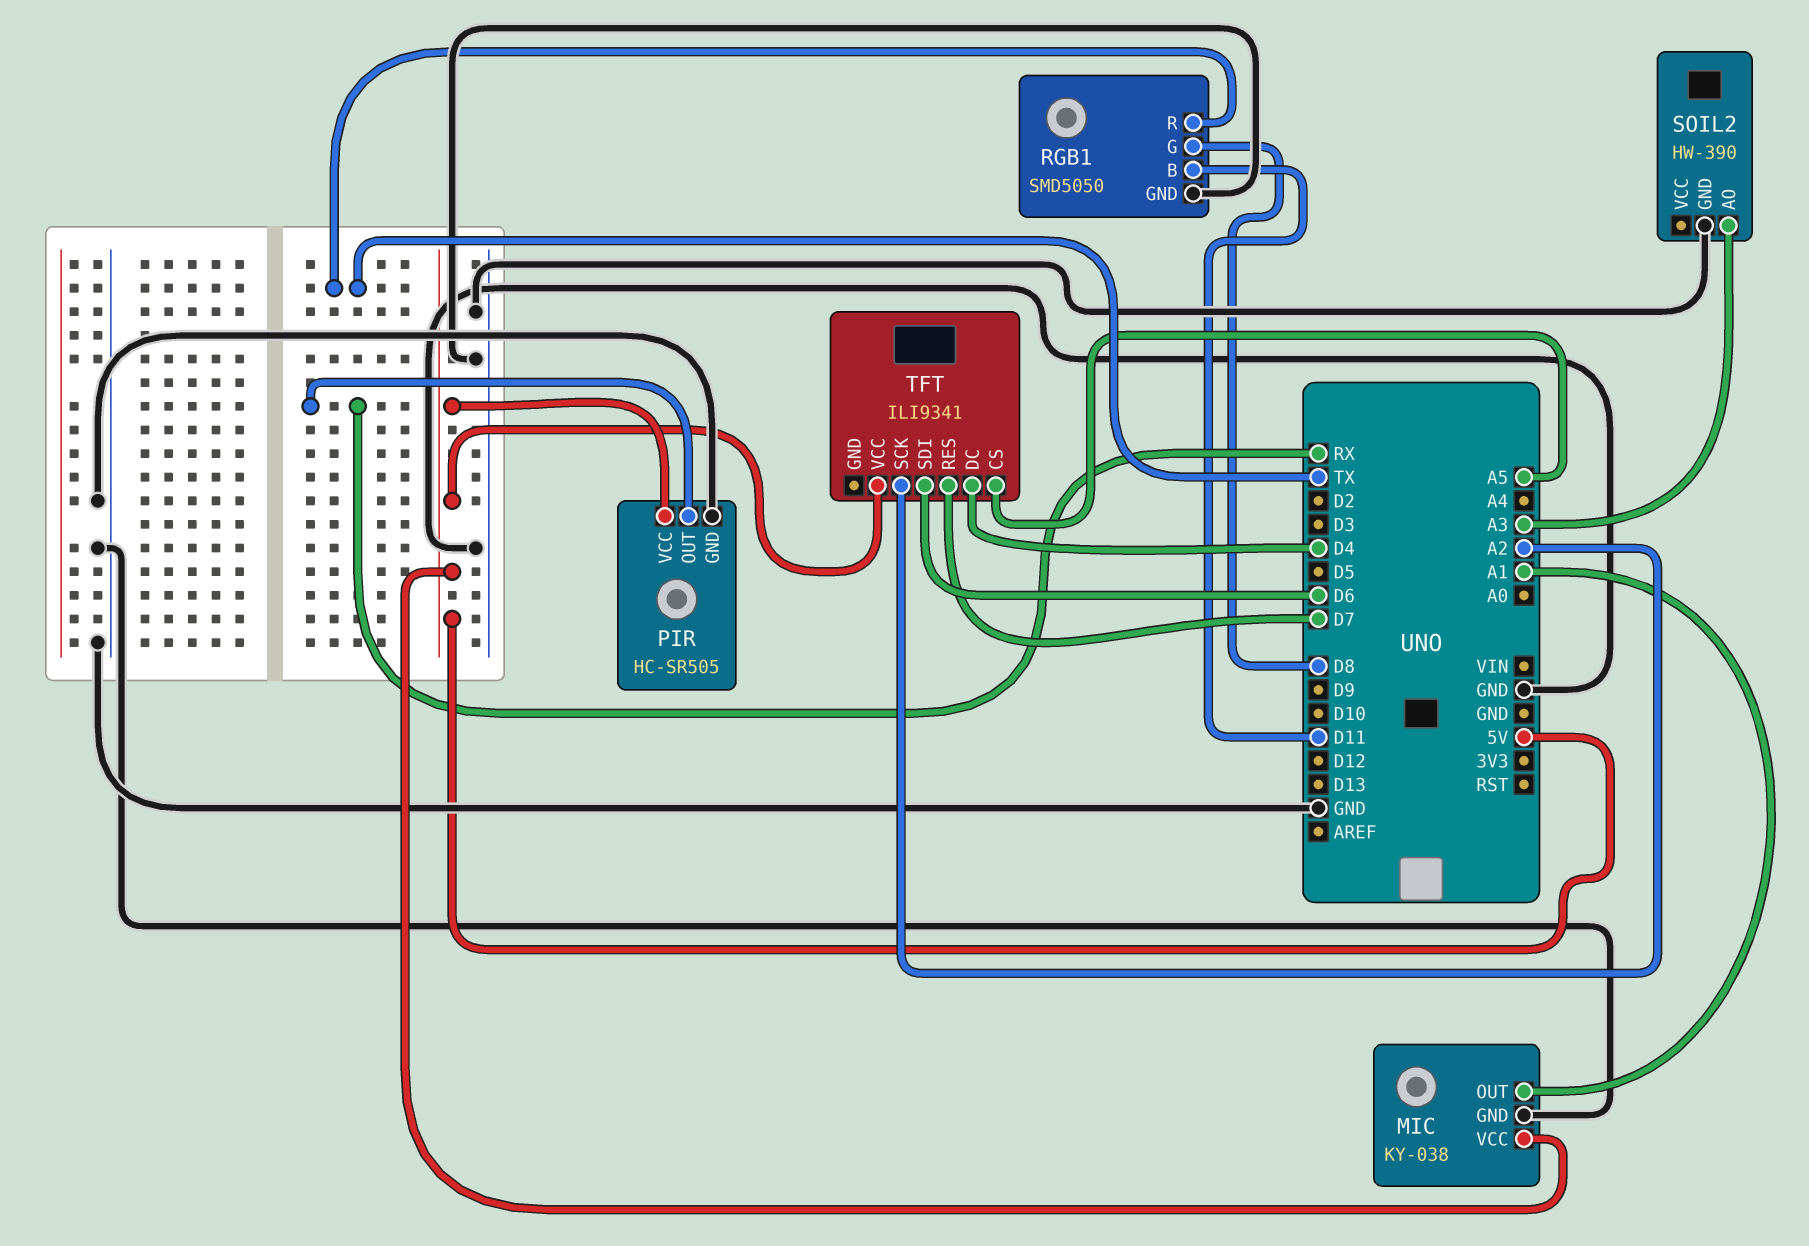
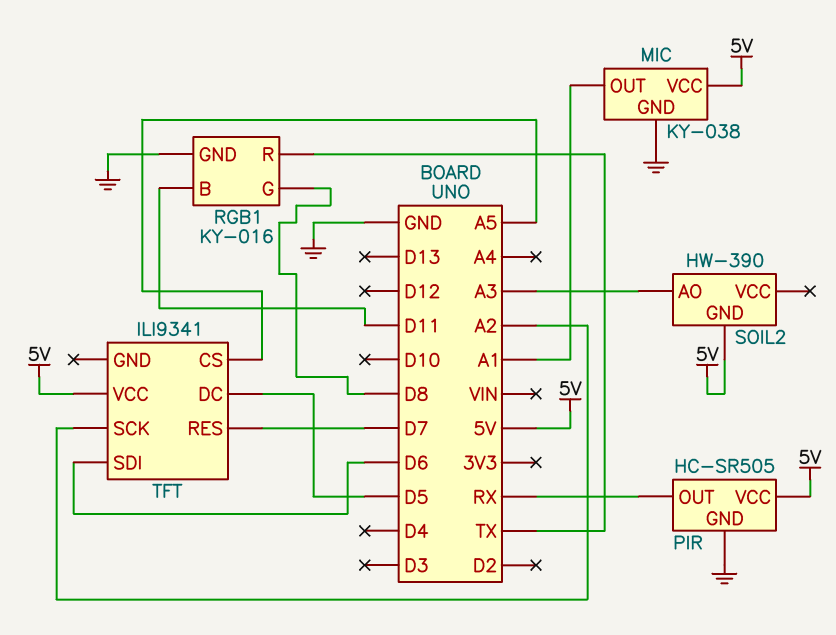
RGB1: SMD5050 -> KY-016
SOIL2 pin GND: GND -> 5V
TFT pin DC: D4 -> D5

